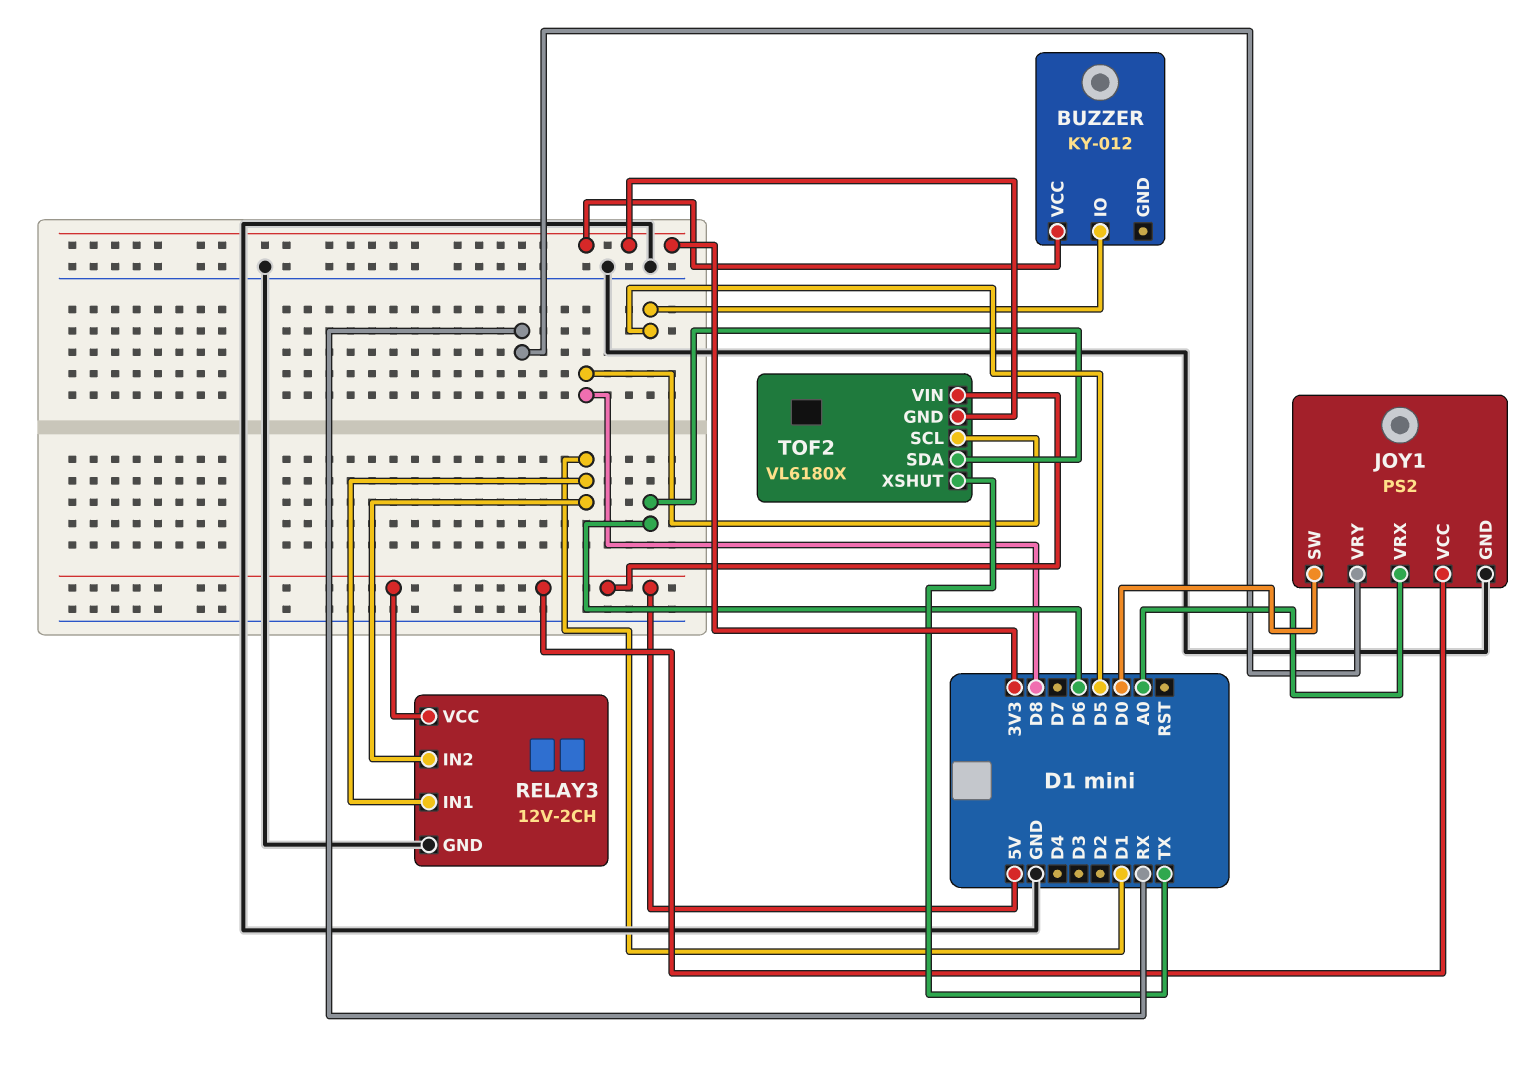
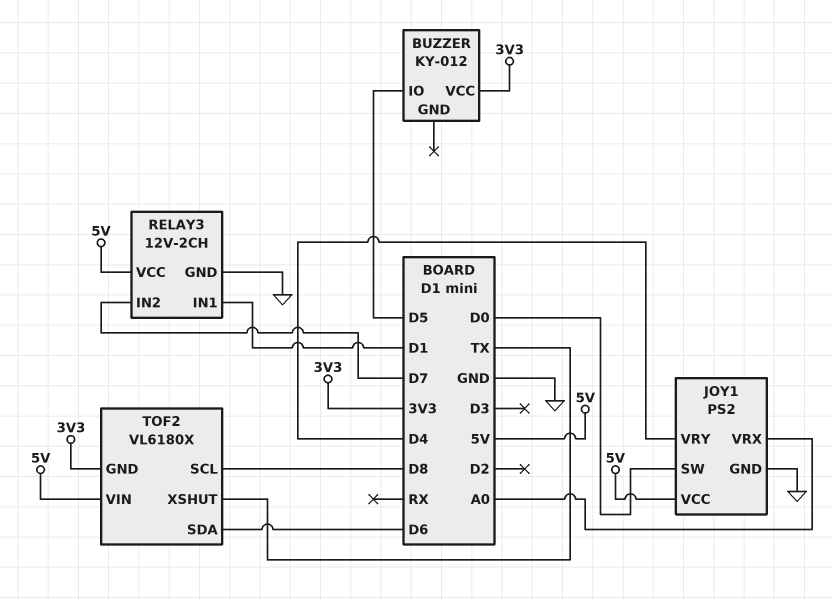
JOY1 pin VRY: RX -> D4
RELAY3 pin IN2: D1 -> D7

